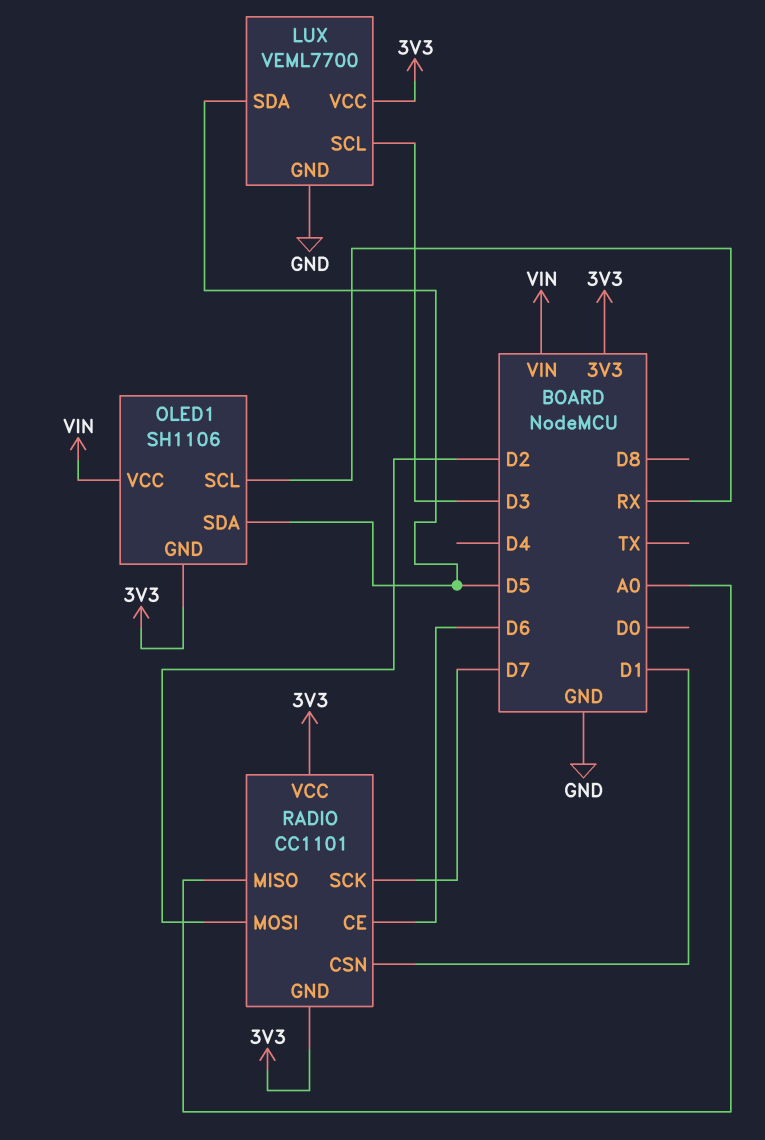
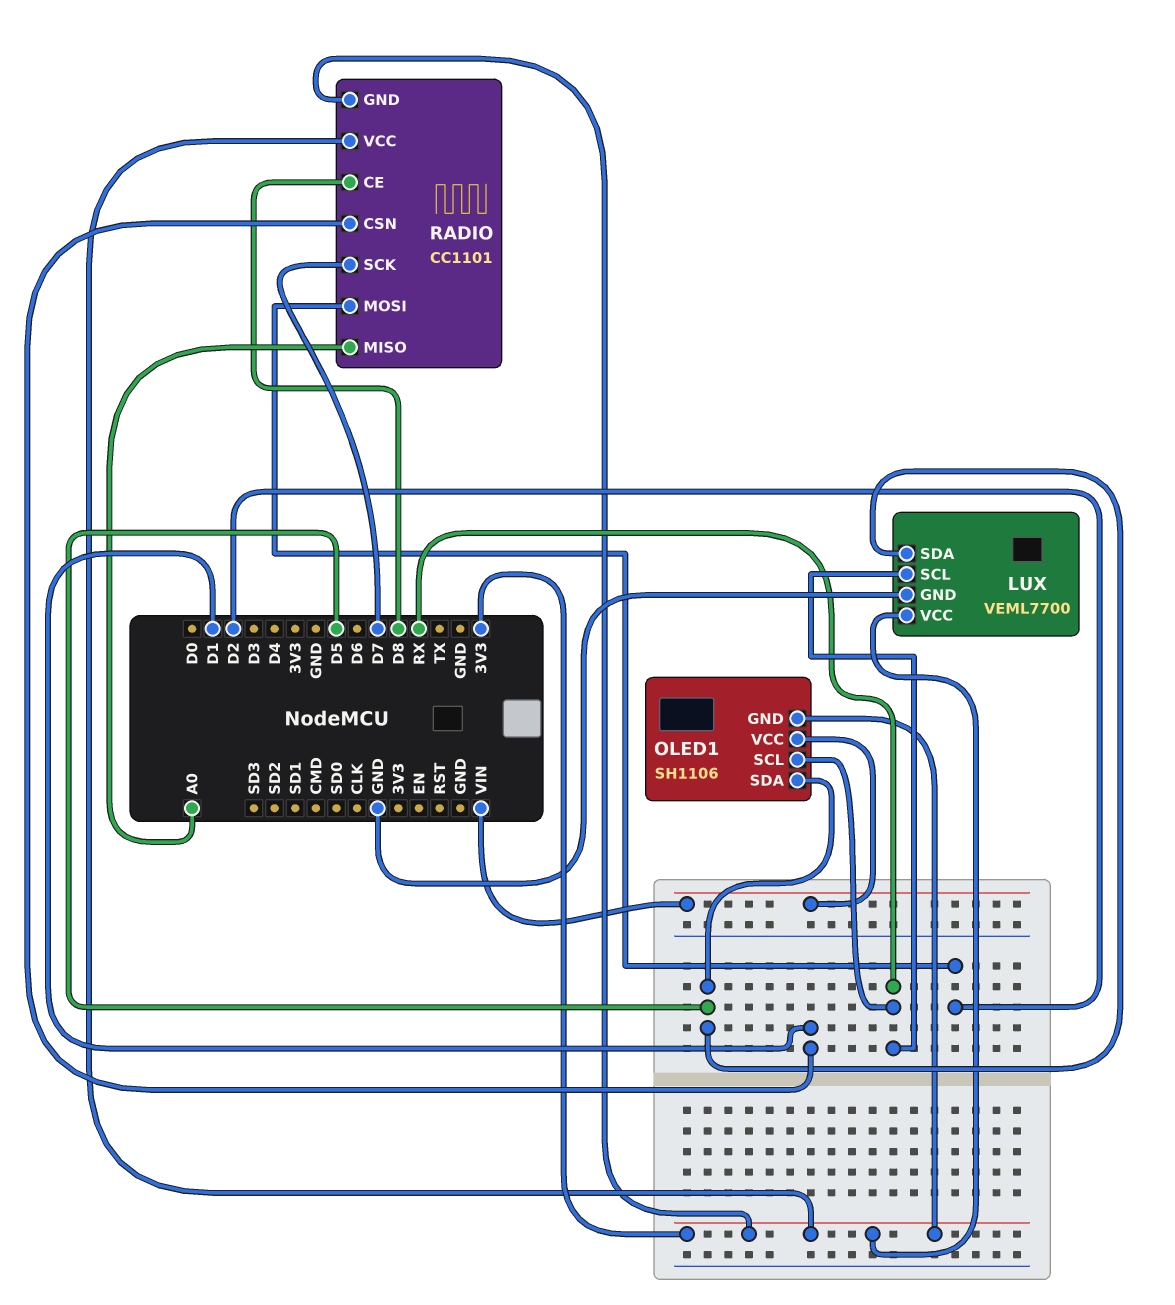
LUX pin SCL: D3 -> RX
RADIO pin CE: D6 -> D8

